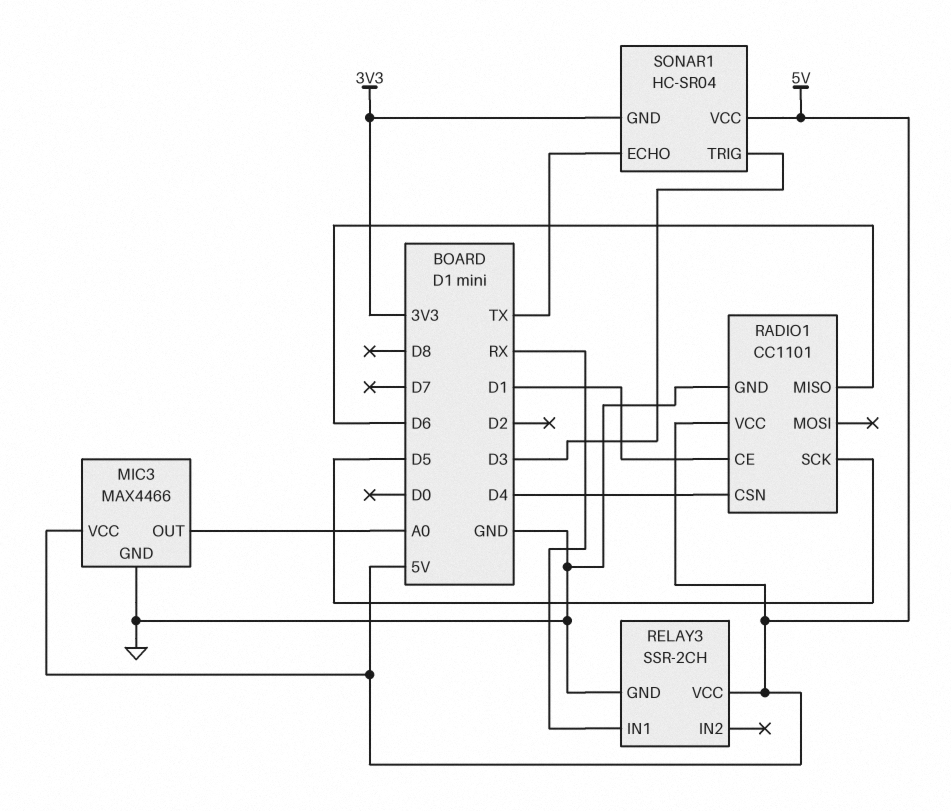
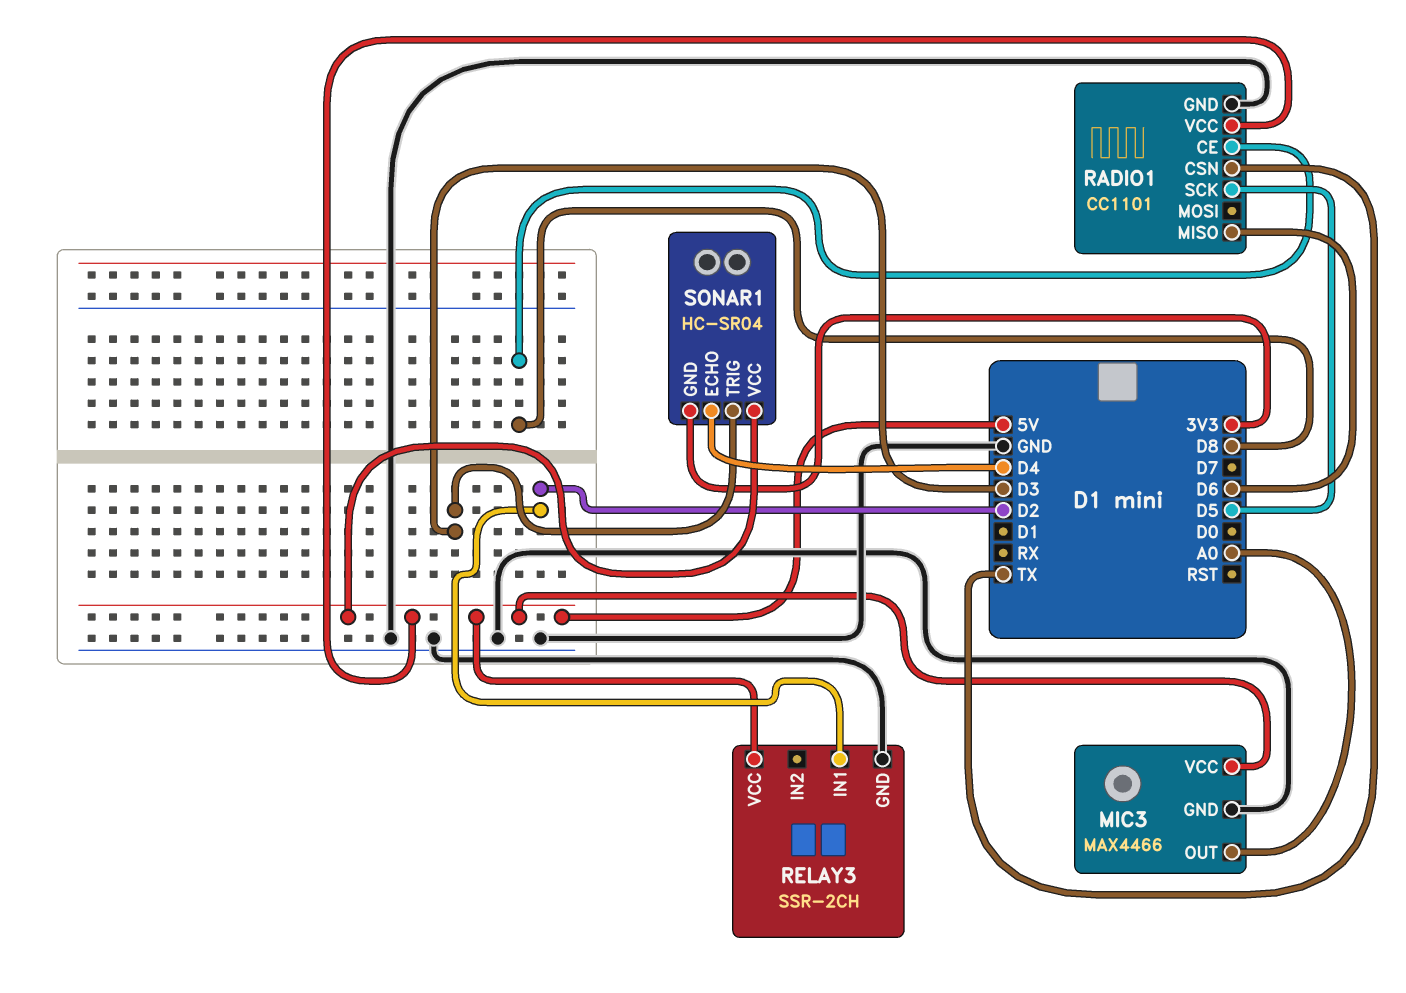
RADIO1 pin CE: D1 -> D8
RADIO1 pin CSN: D4 -> TX
RELAY3 pin IN1: RX -> D2
SONAR1 pin ECHO: TX -> D4

